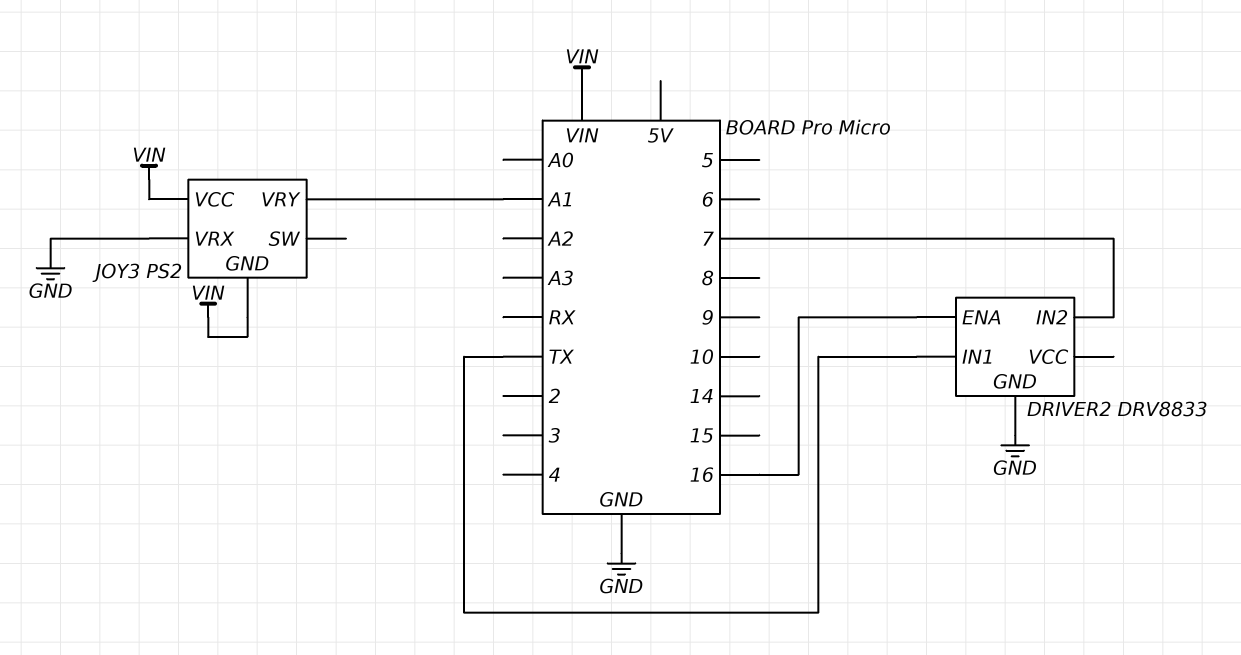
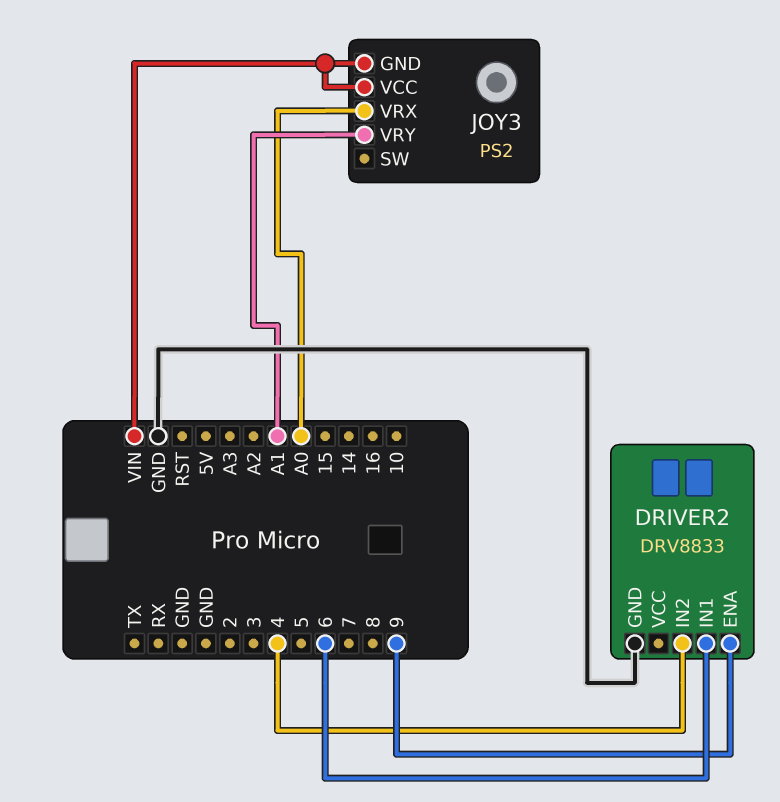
DRIVER2 pin ENA: 16 -> 9
DRIVER2 pin IN1: TX -> 6
DRIVER2 pin IN2: 7 -> 4
JOY3 pin VRX: GND -> A0

